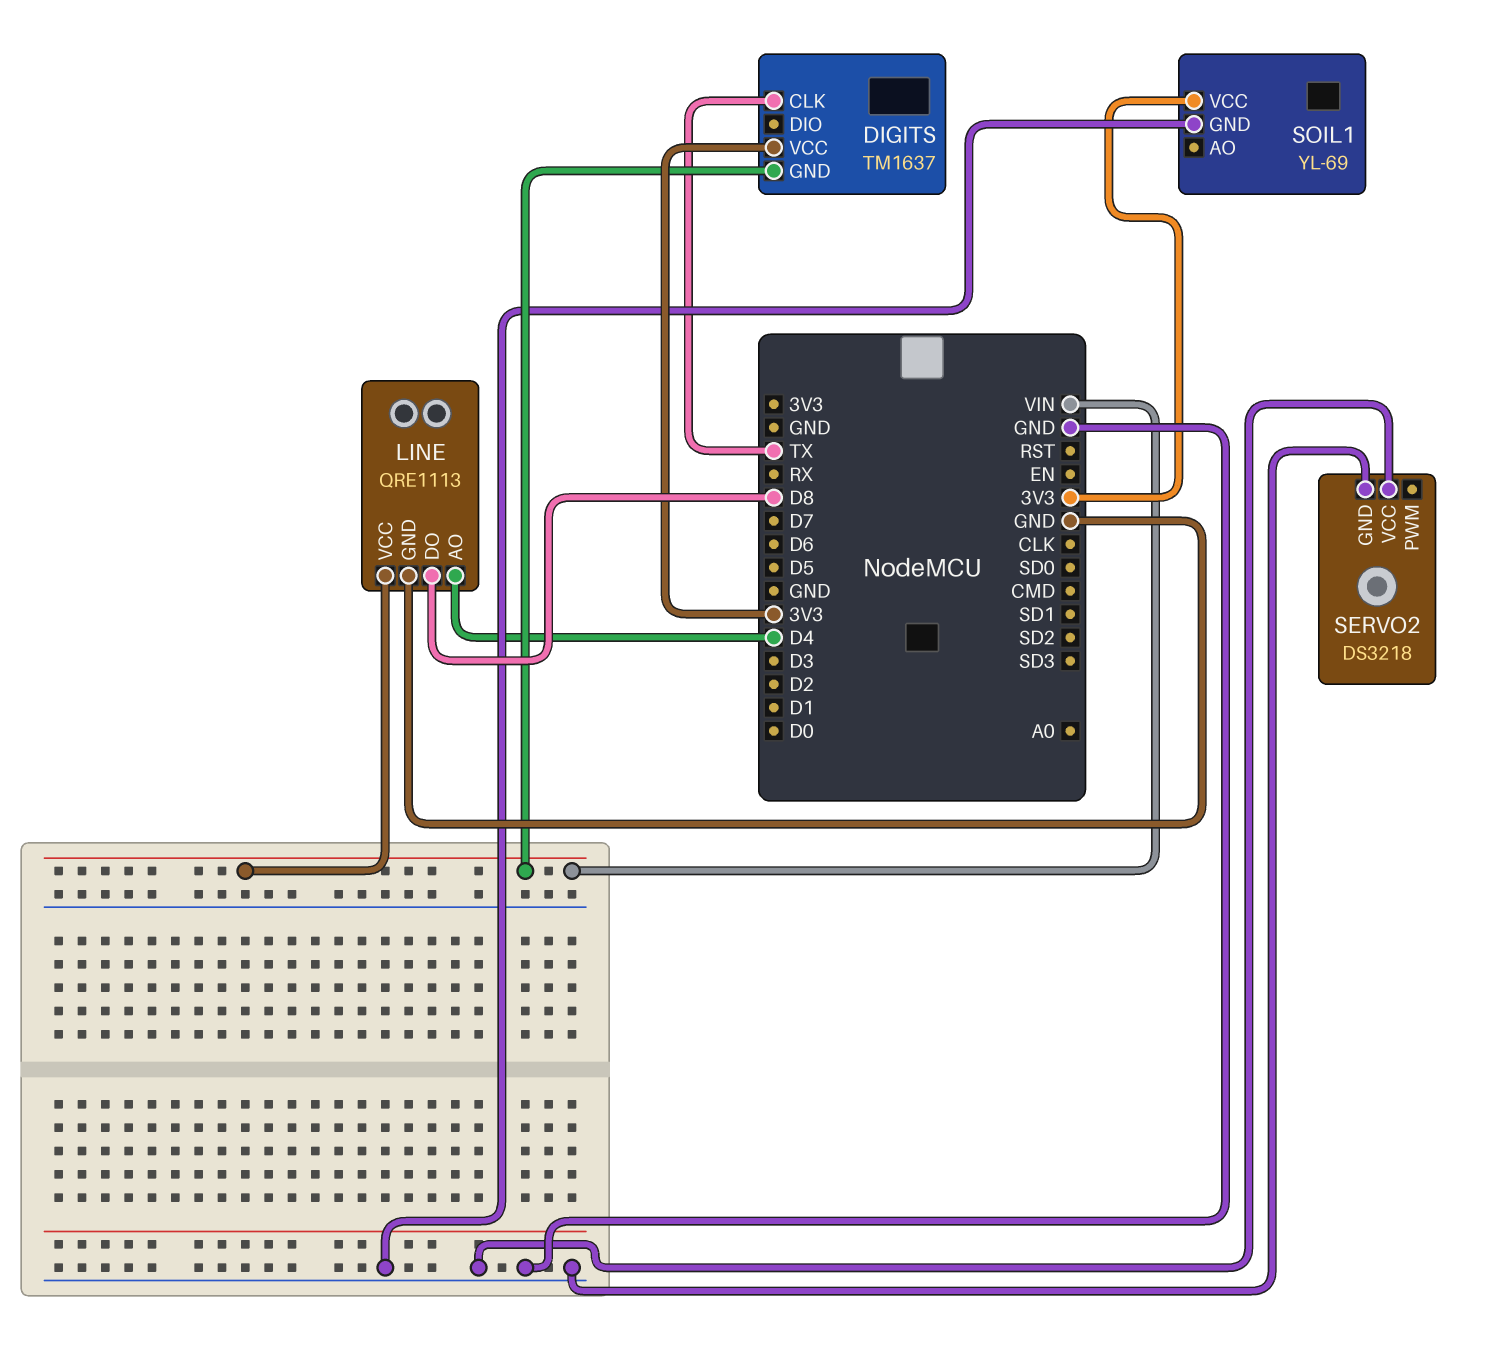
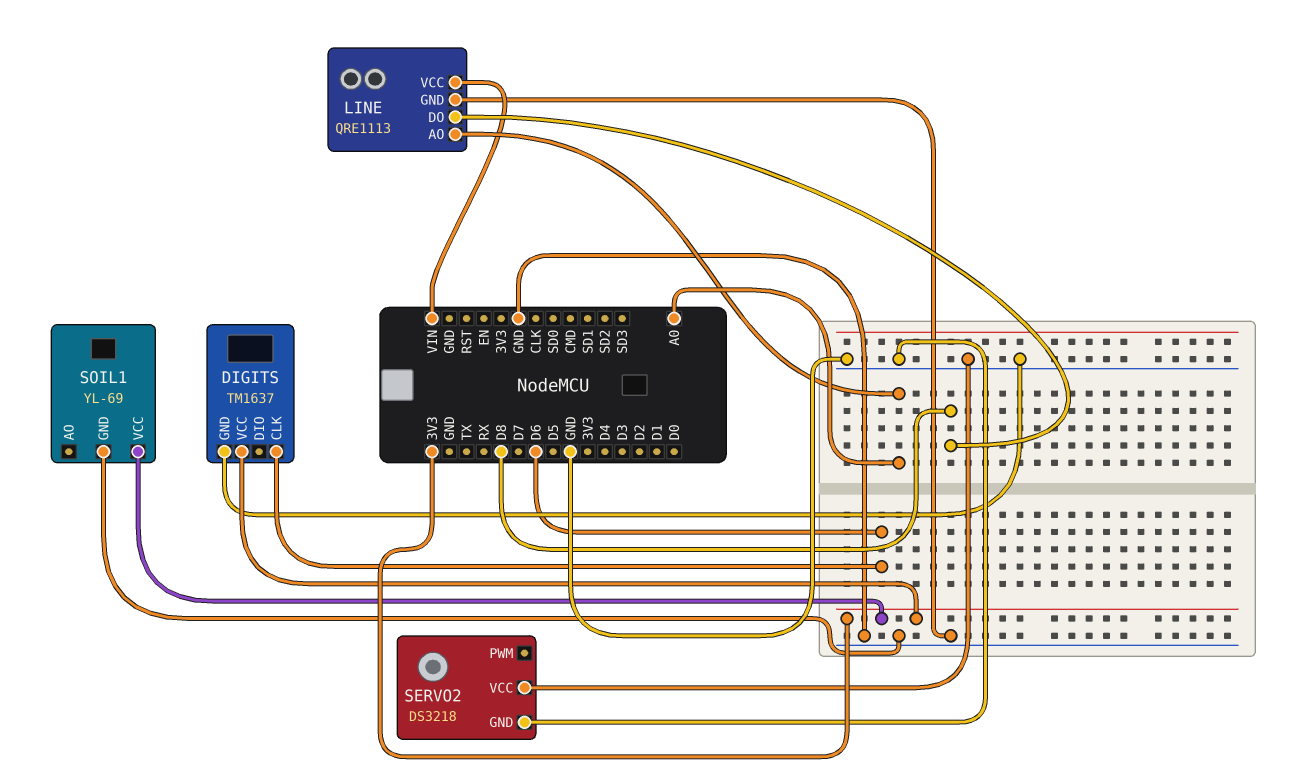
DIGITS pin CLK: TX -> D6
DIGITS pin GND: VIN -> GND
LINE pin AO: D4 -> A0

